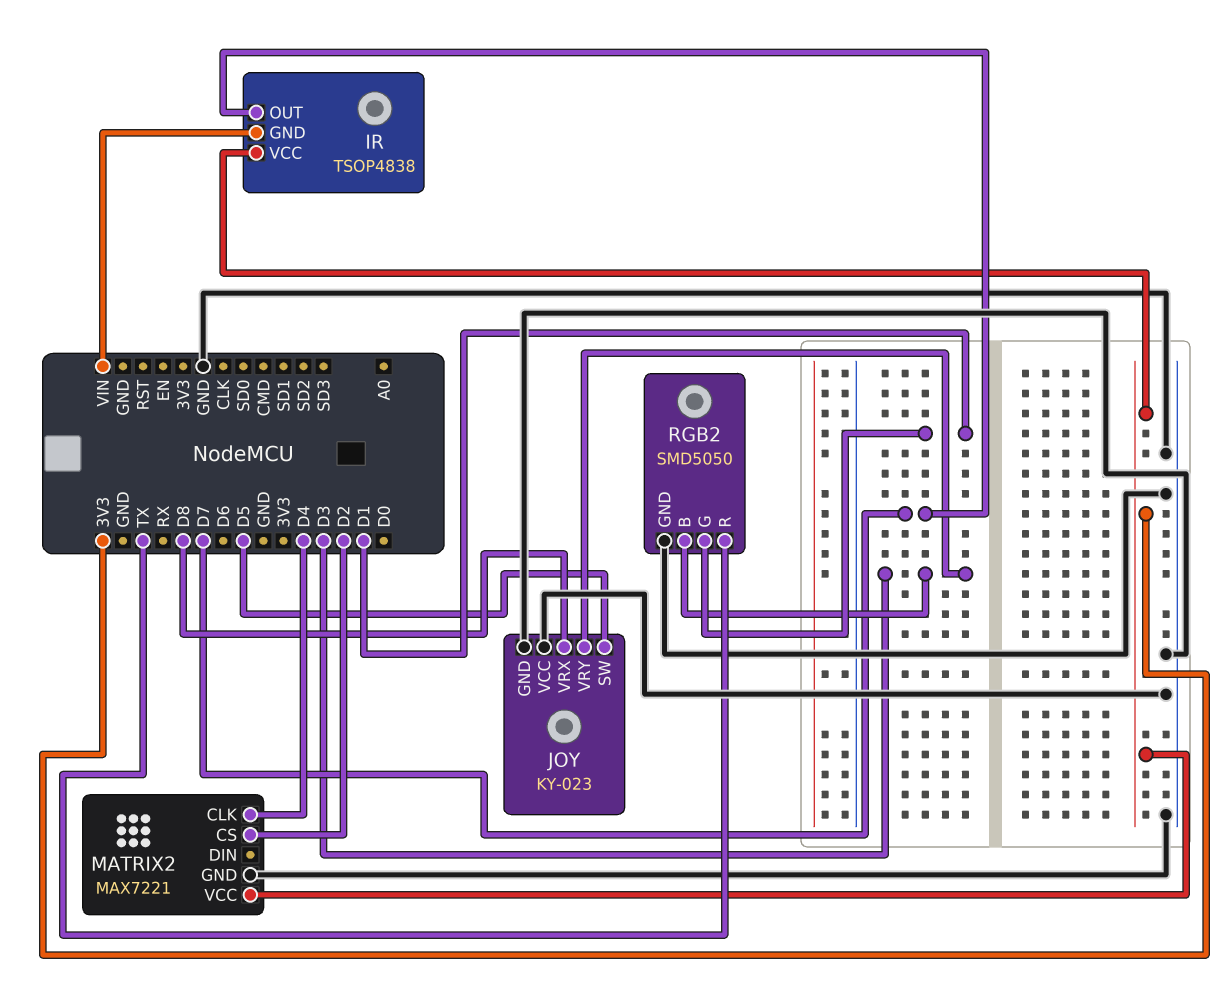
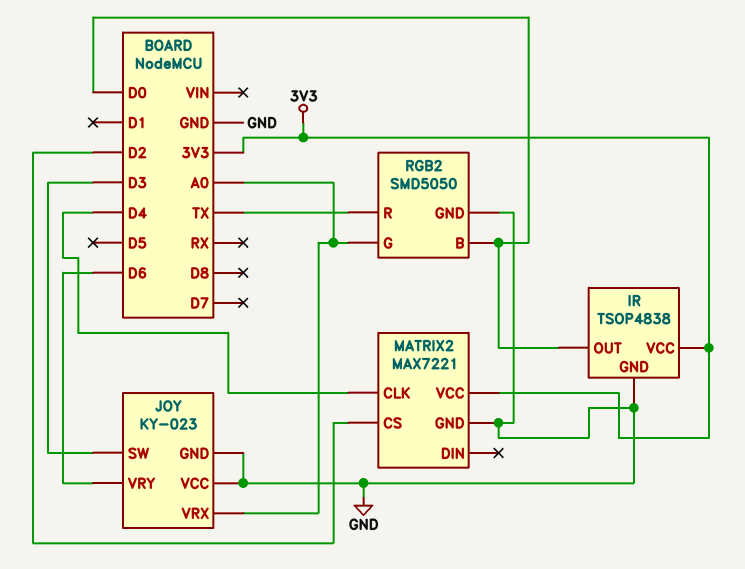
IR pin GND: VIN -> GND
IR pin OUT: D7 -> D0
JOY pin SW: D5 -> D3
JOY pin VRX: D8 -> A0
JOY pin VRY: D3 -> D6
RGB2 pin B: D3 -> D0
RGB2 pin G: D1 -> A0

